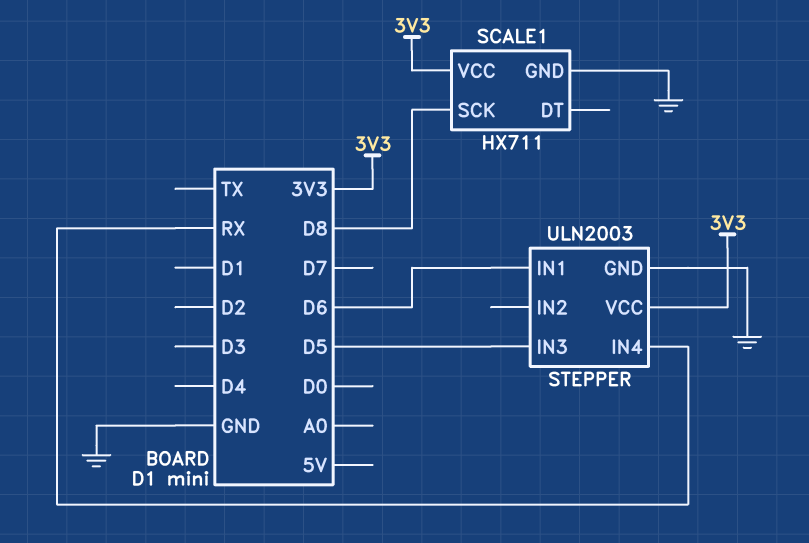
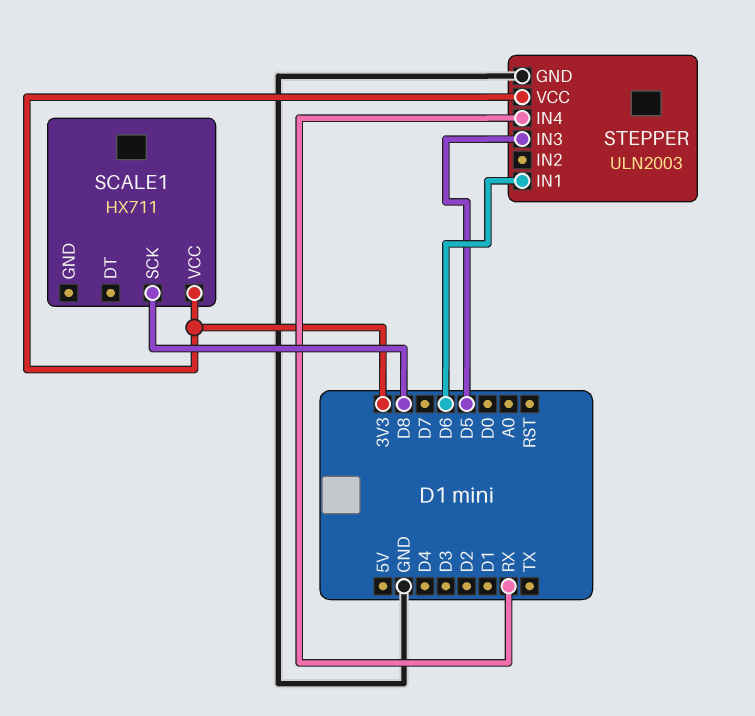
SCALE1 pin GND: GND -> none

